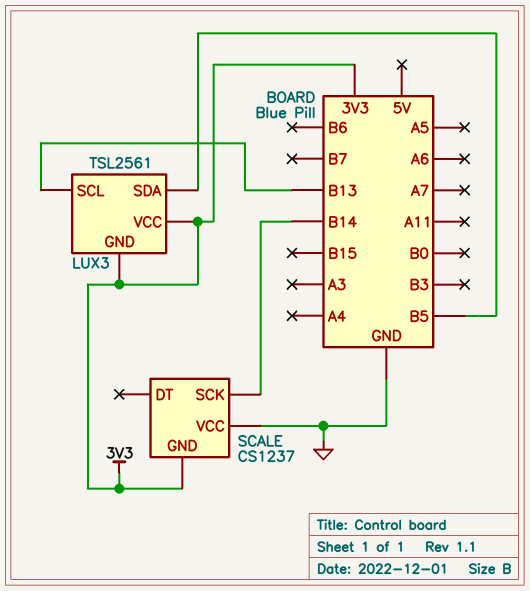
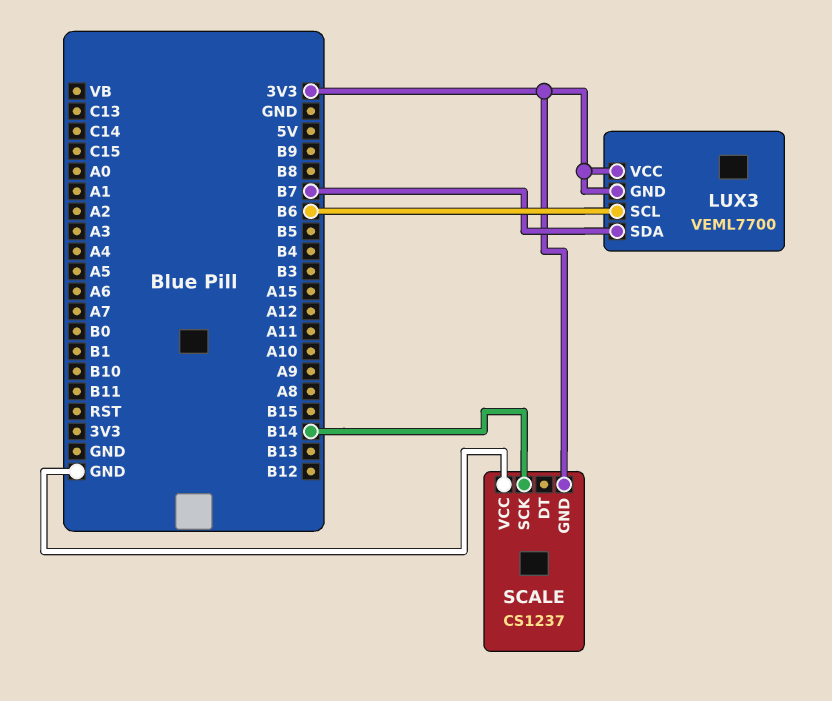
LUX3: TSL2561 -> VEML7700
LUX3 pin SCL: B13 -> B6
LUX3 pin SDA: B5 -> B7

